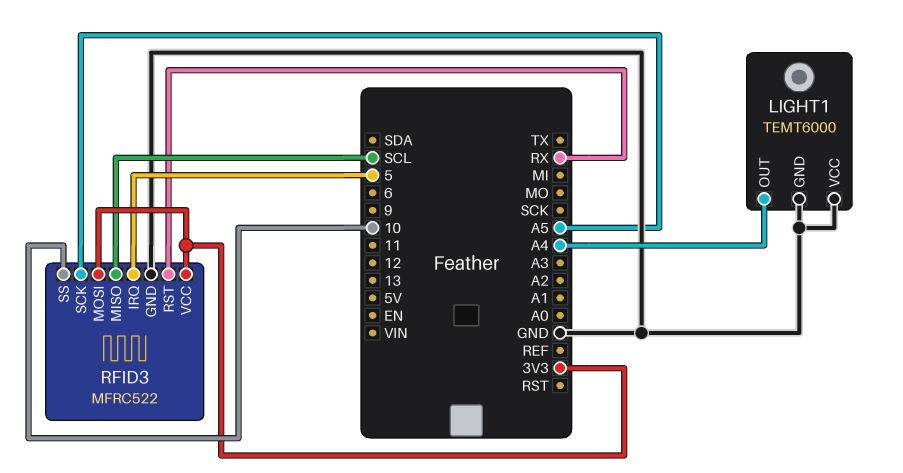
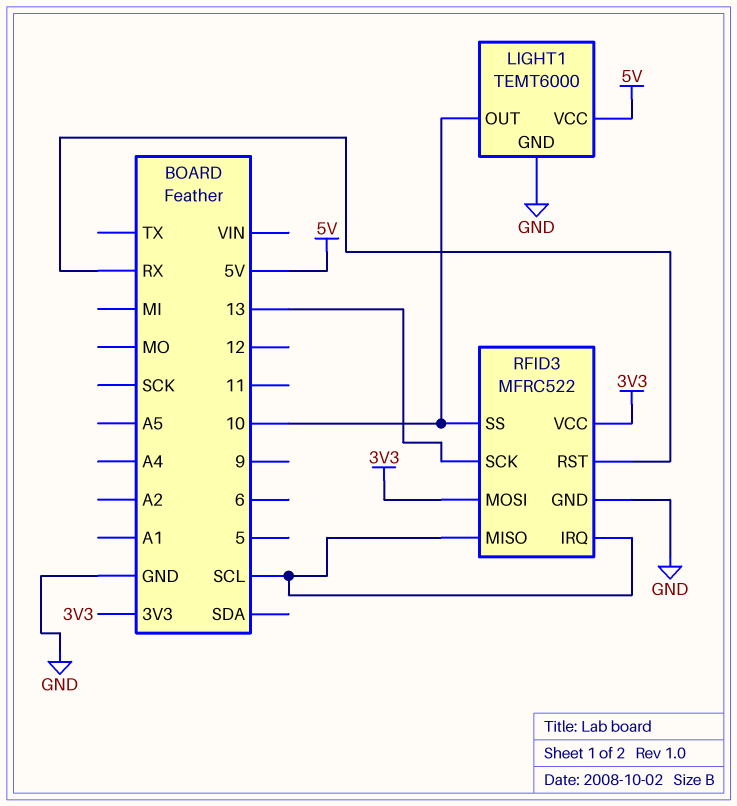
LIGHT1 pin OUT: A4 -> 10
LIGHT1 pin VCC: GND -> 5V
RFID3 pin IRQ: 5 -> SCL
RFID3 pin SCK: A5 -> 13

